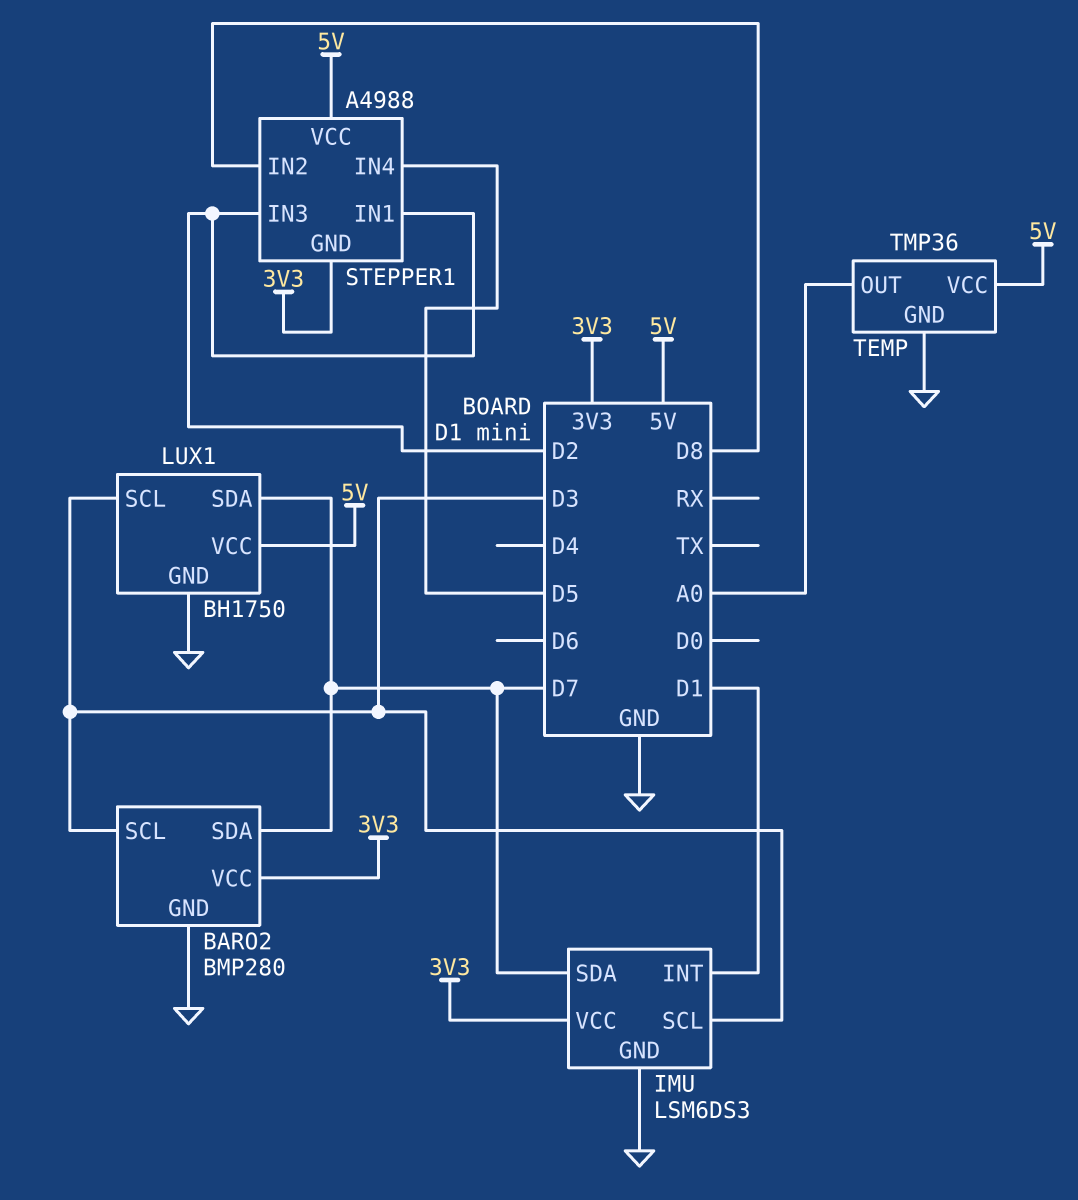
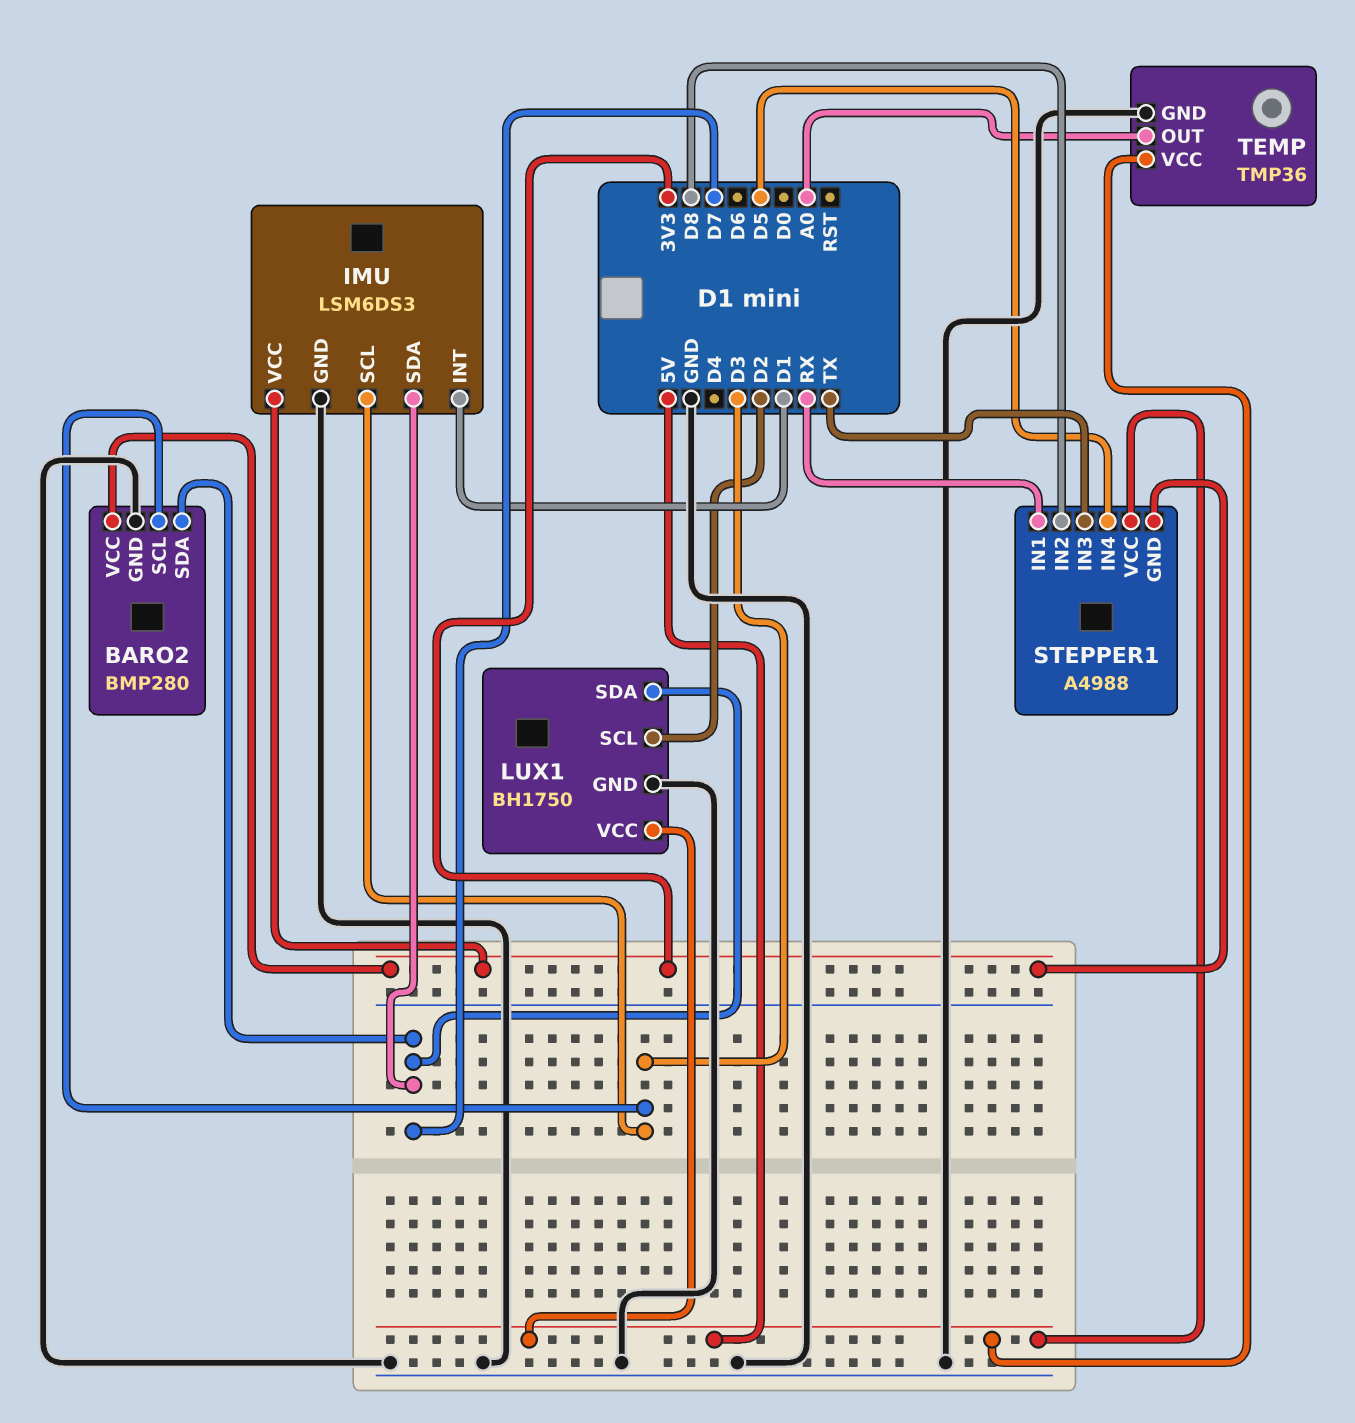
LUX1 pin SCL: D3 -> D2
STEPPER1 pin IN1: D2 -> RX
STEPPER1 pin IN3: D2 -> TX

